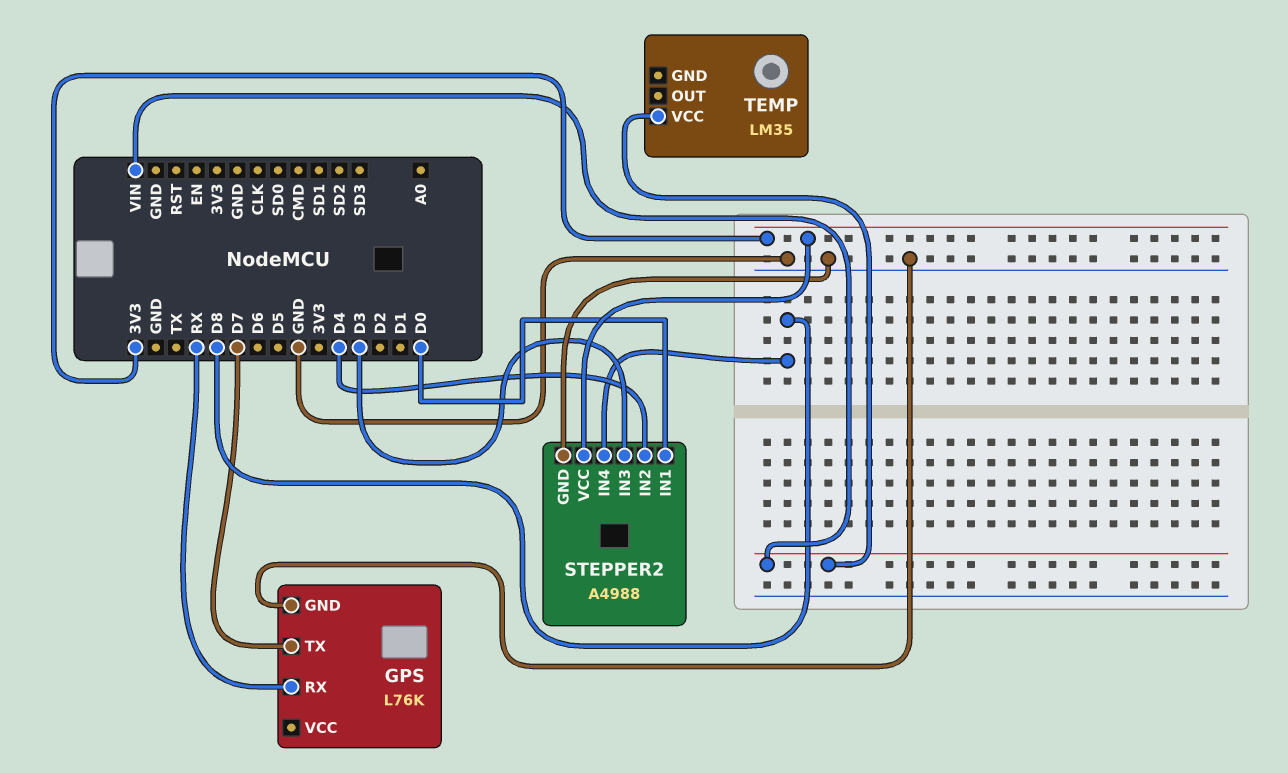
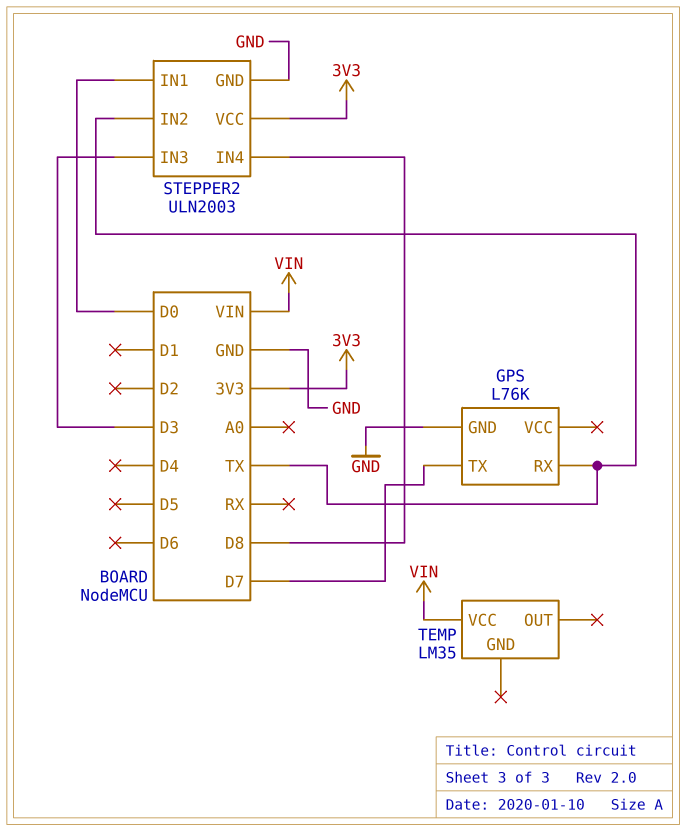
GPS pin RX: RX -> TX
STEPPER2: A4988 -> ULN2003
STEPPER2 pin IN2: D4 -> TX

